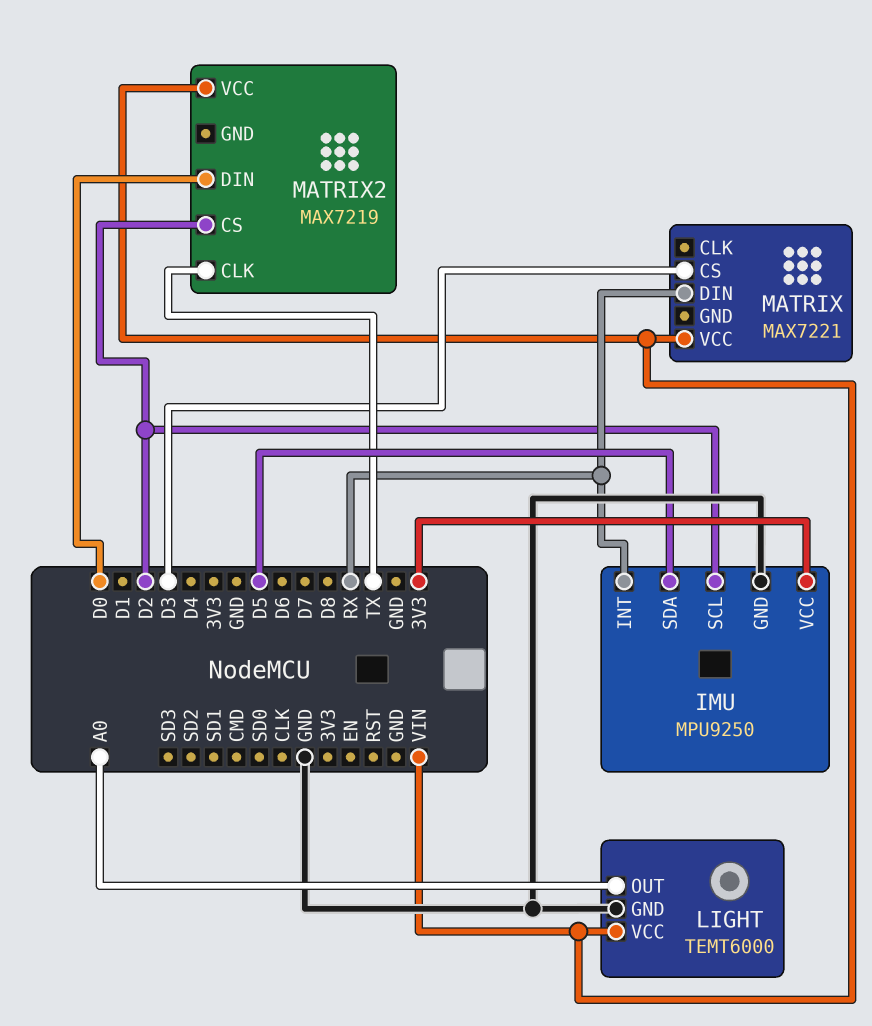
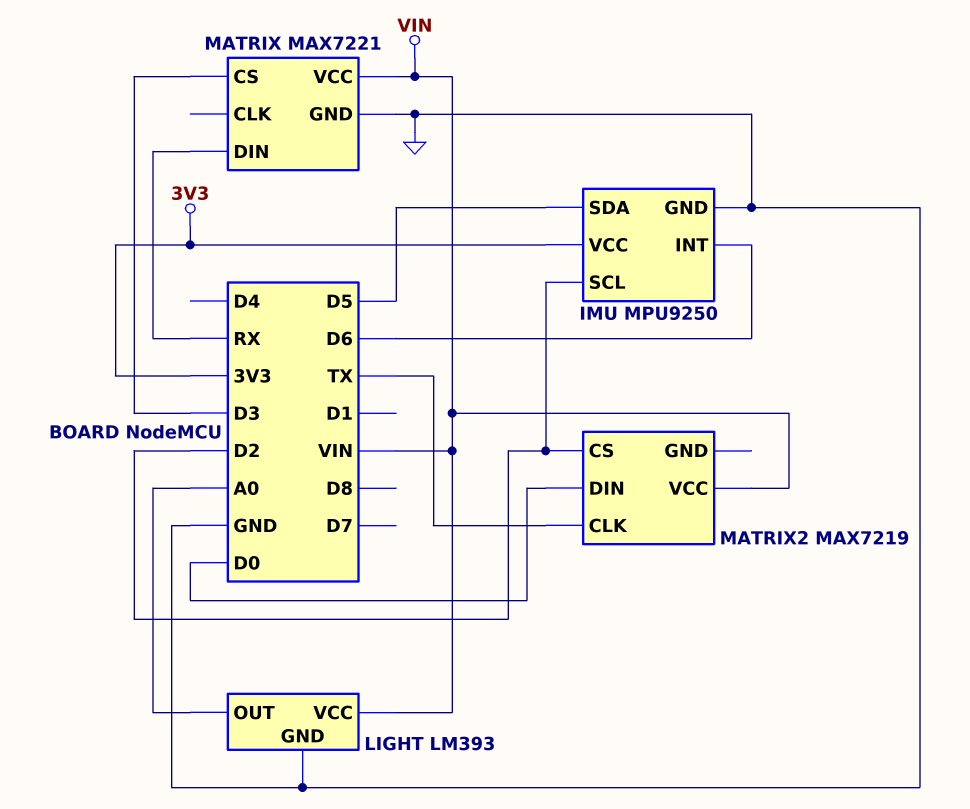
IMU pin INT: RX -> D6
LIGHT: TEMT6000 -> LM393
MATRIX pin GND: none -> GND

